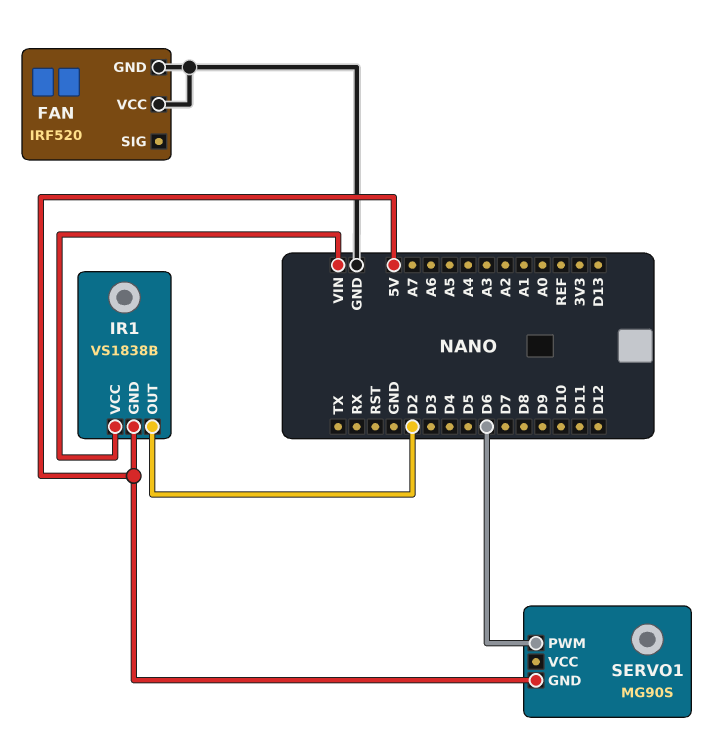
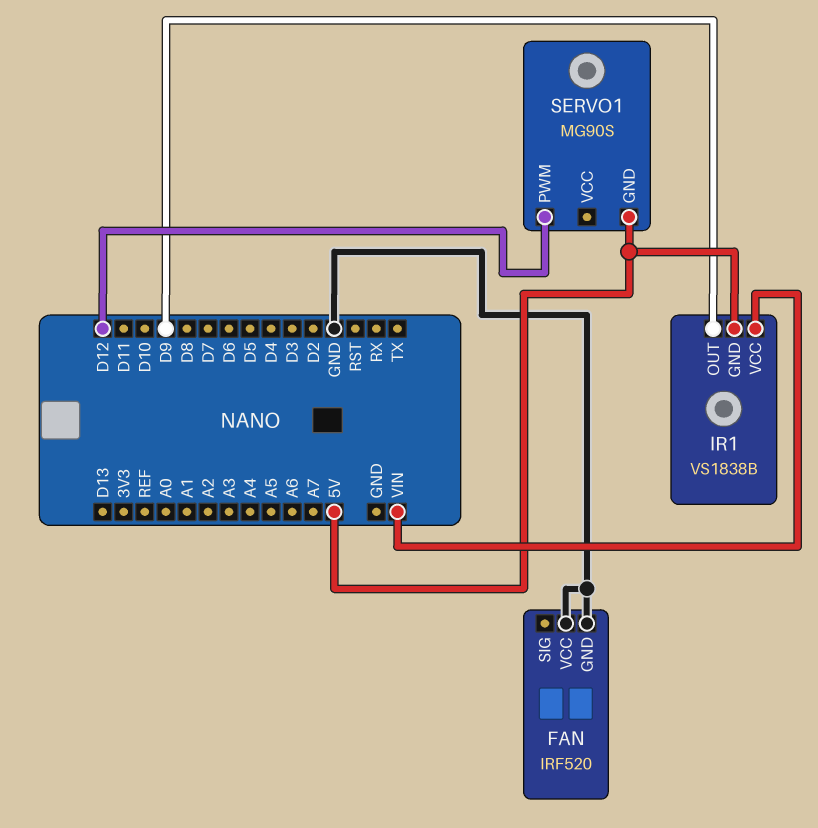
IR1 pin OUT: D2 -> D9
SERVO1 pin PWM: D6 -> D12

